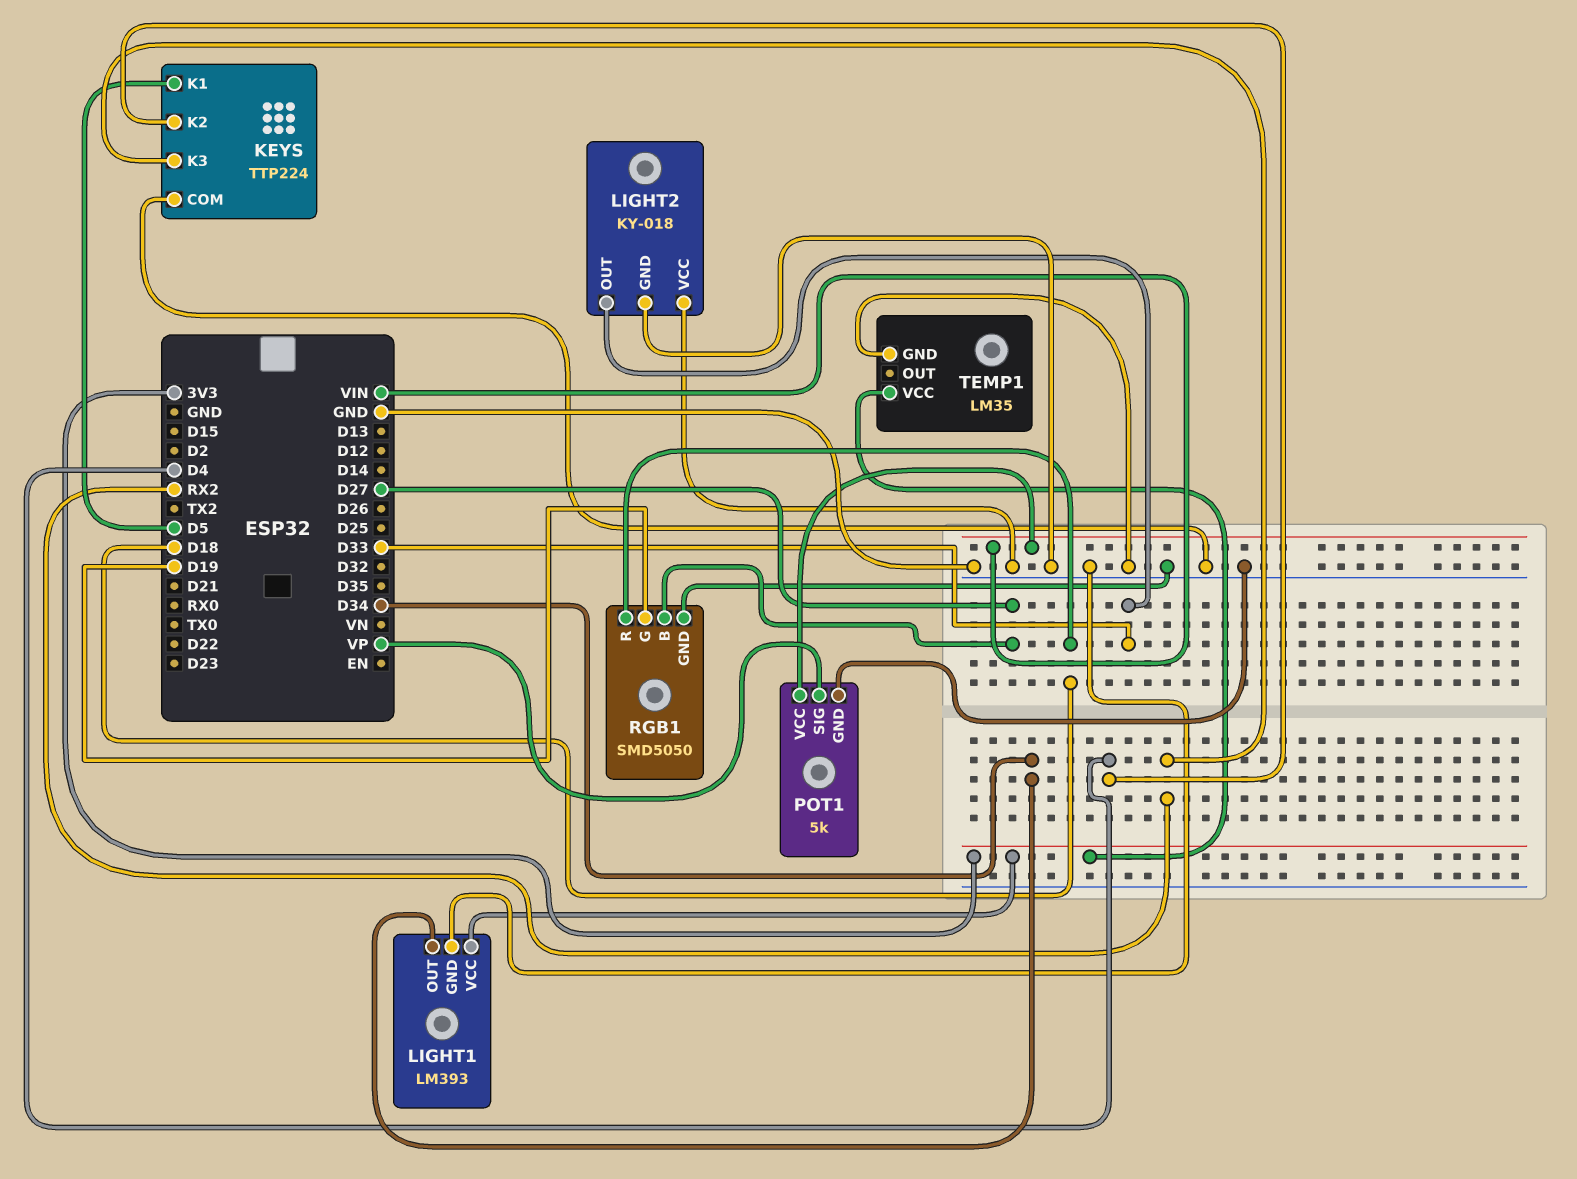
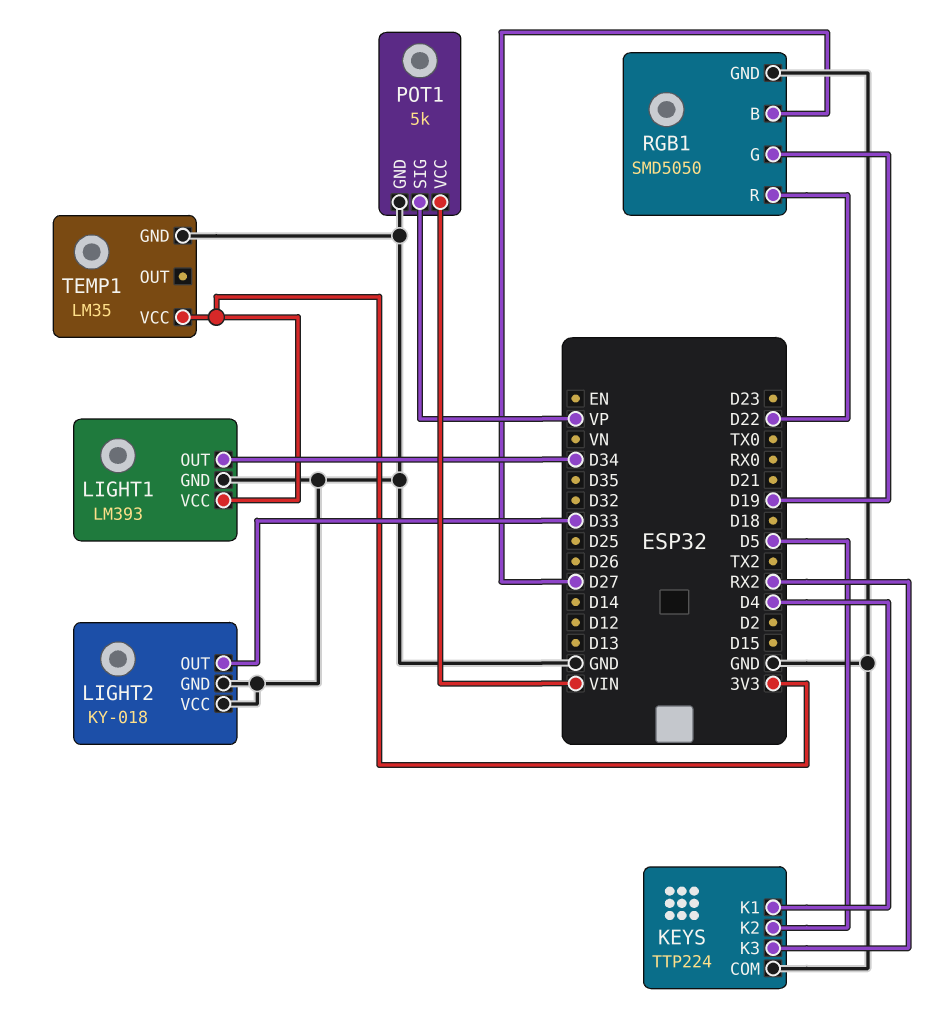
KEYS pin K1: D5 -> D4
KEYS pin K2: D4 -> D5
RGB1 pin R: D18 -> D22

